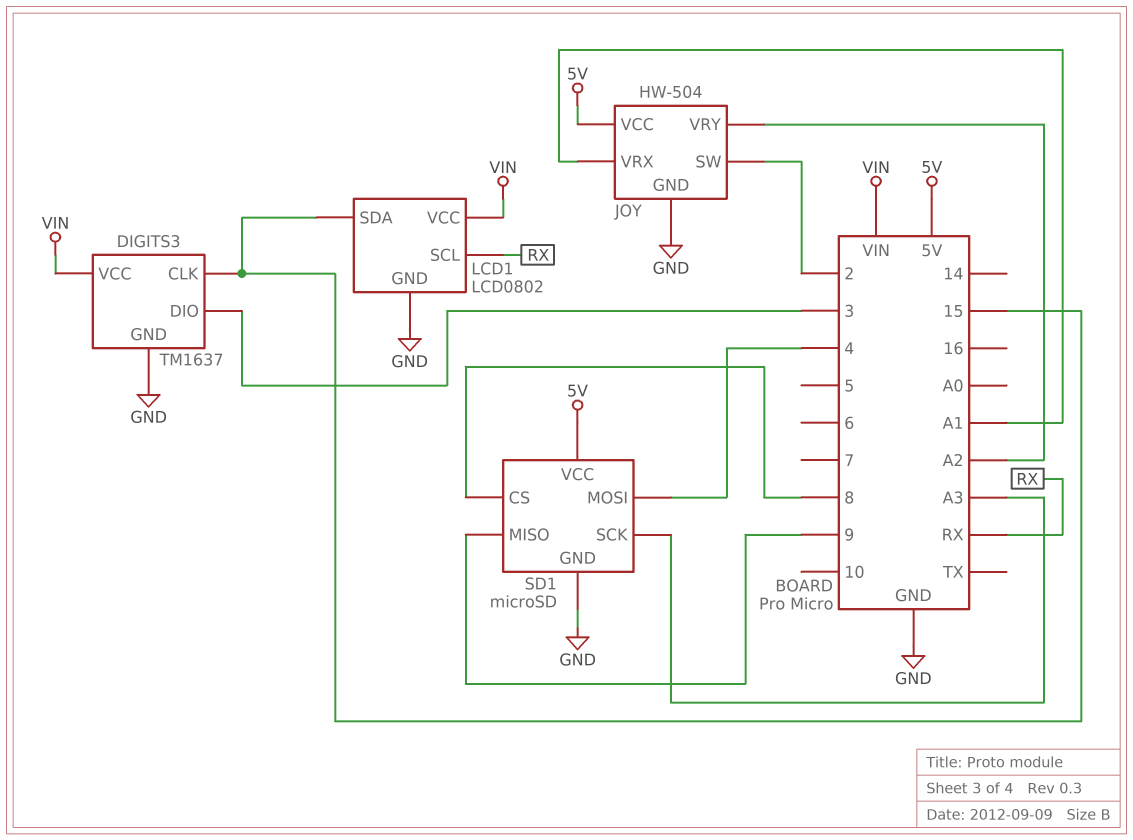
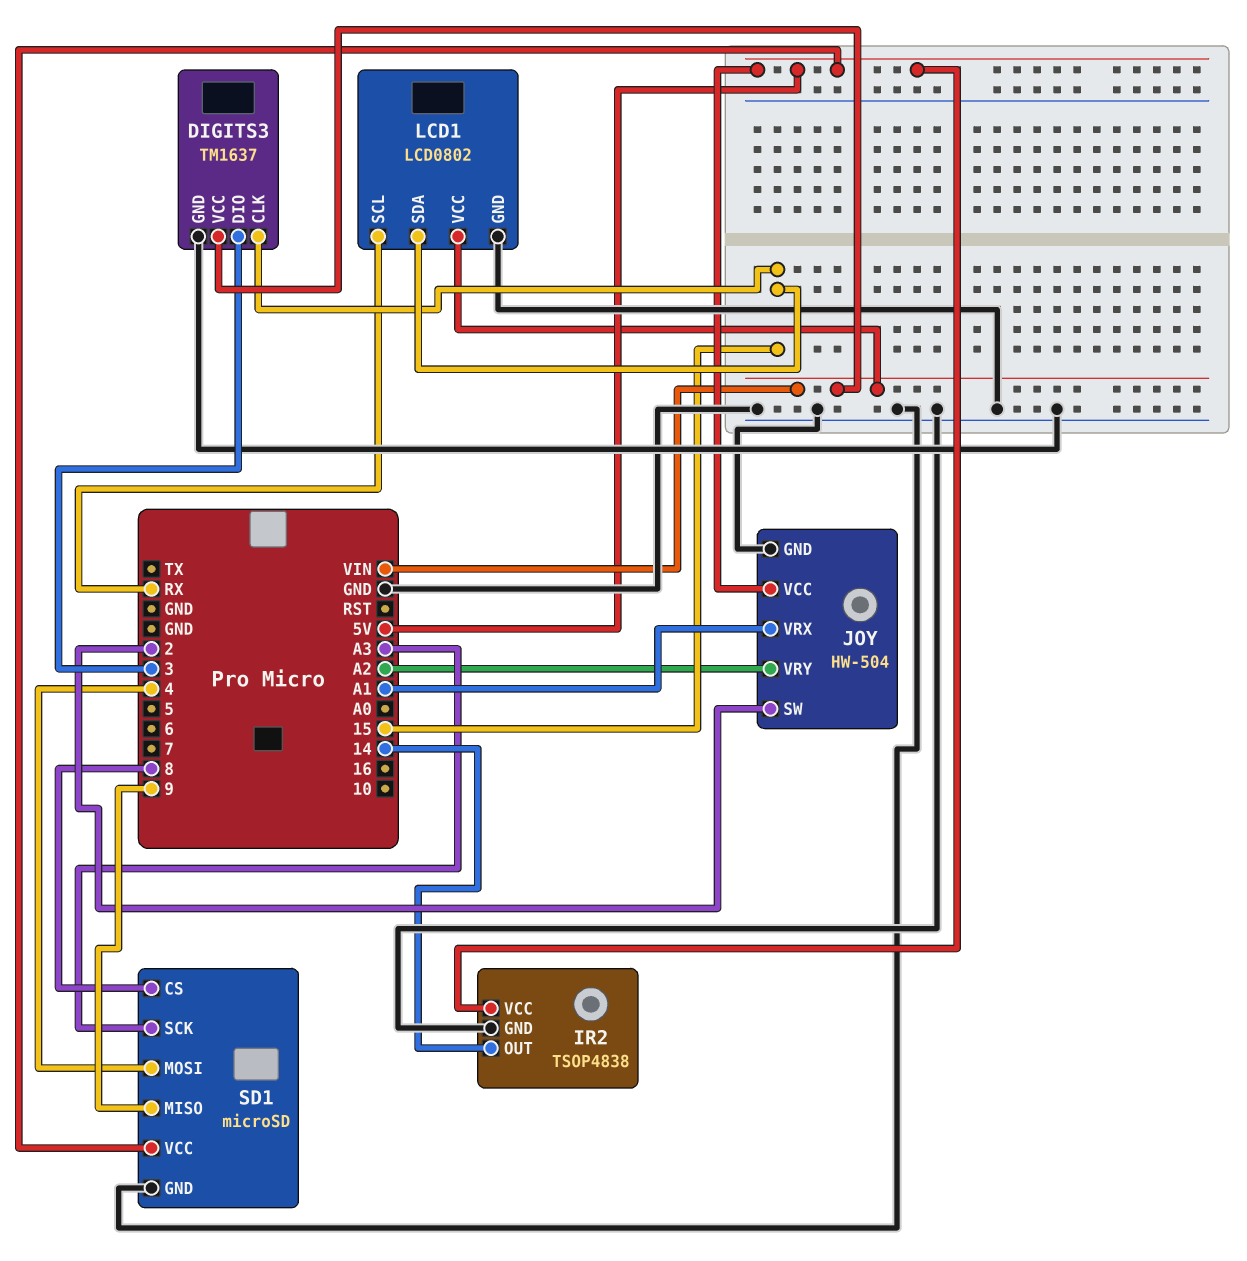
IR2: none -> TSOP4838
IR2 pin GND: none -> GND
IR2 pin OUT: none -> 14
IR2 pin VCC: none -> 5V

